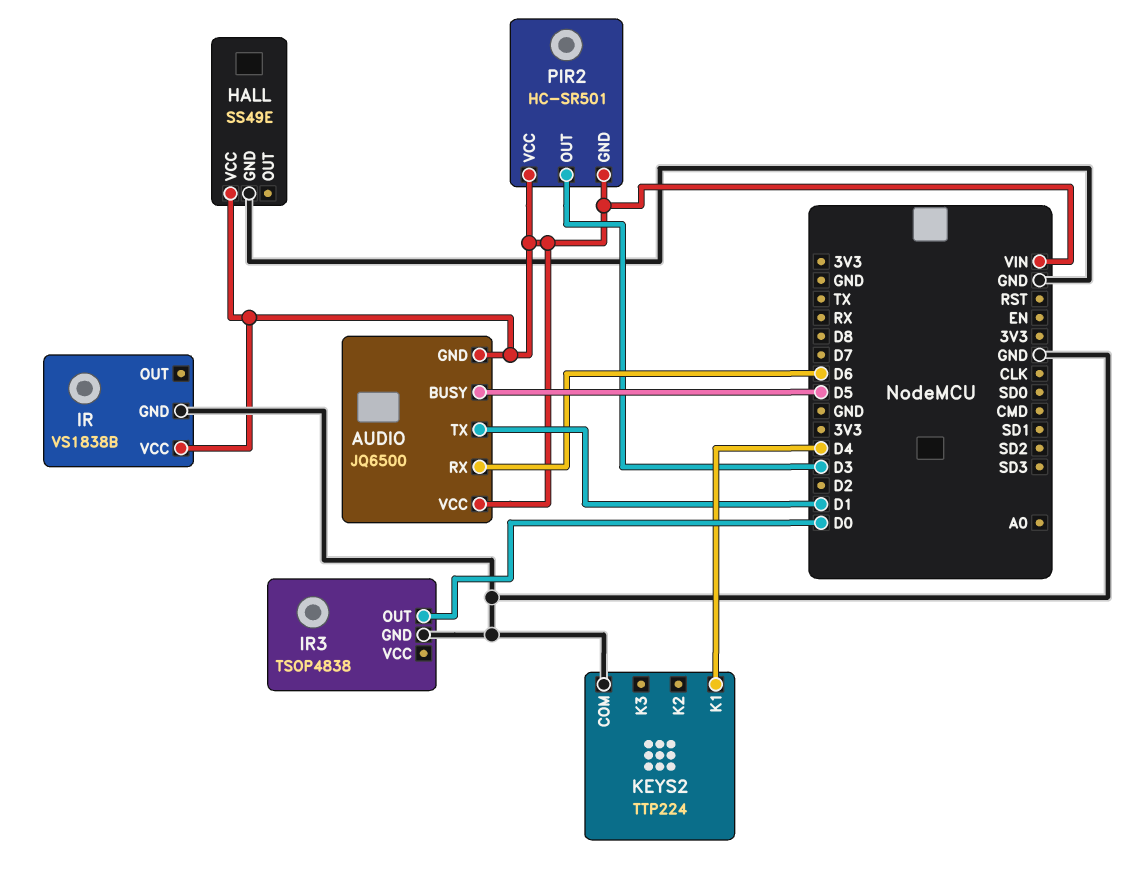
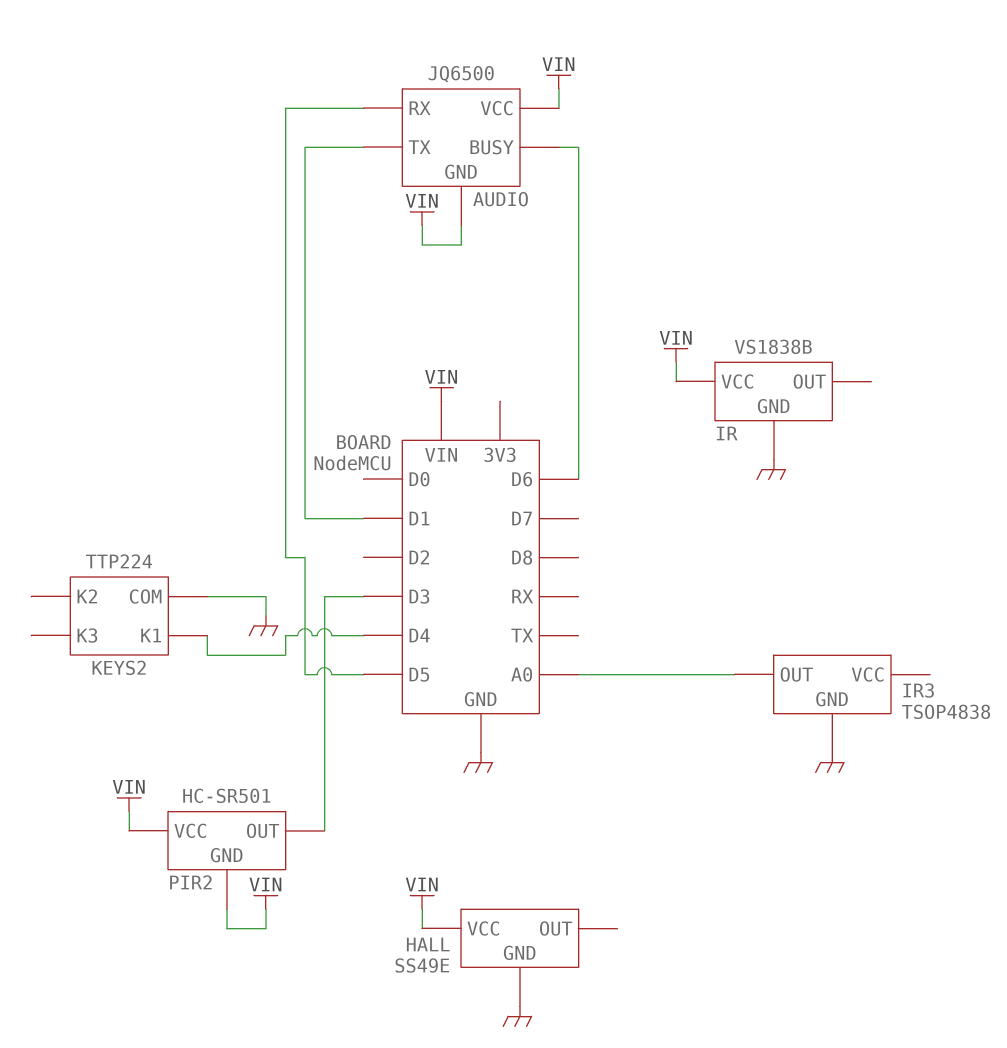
AUDIO pin BUSY: D5 -> D6
AUDIO pin RX: D6 -> D5
IR3 pin OUT: D0 -> A0

